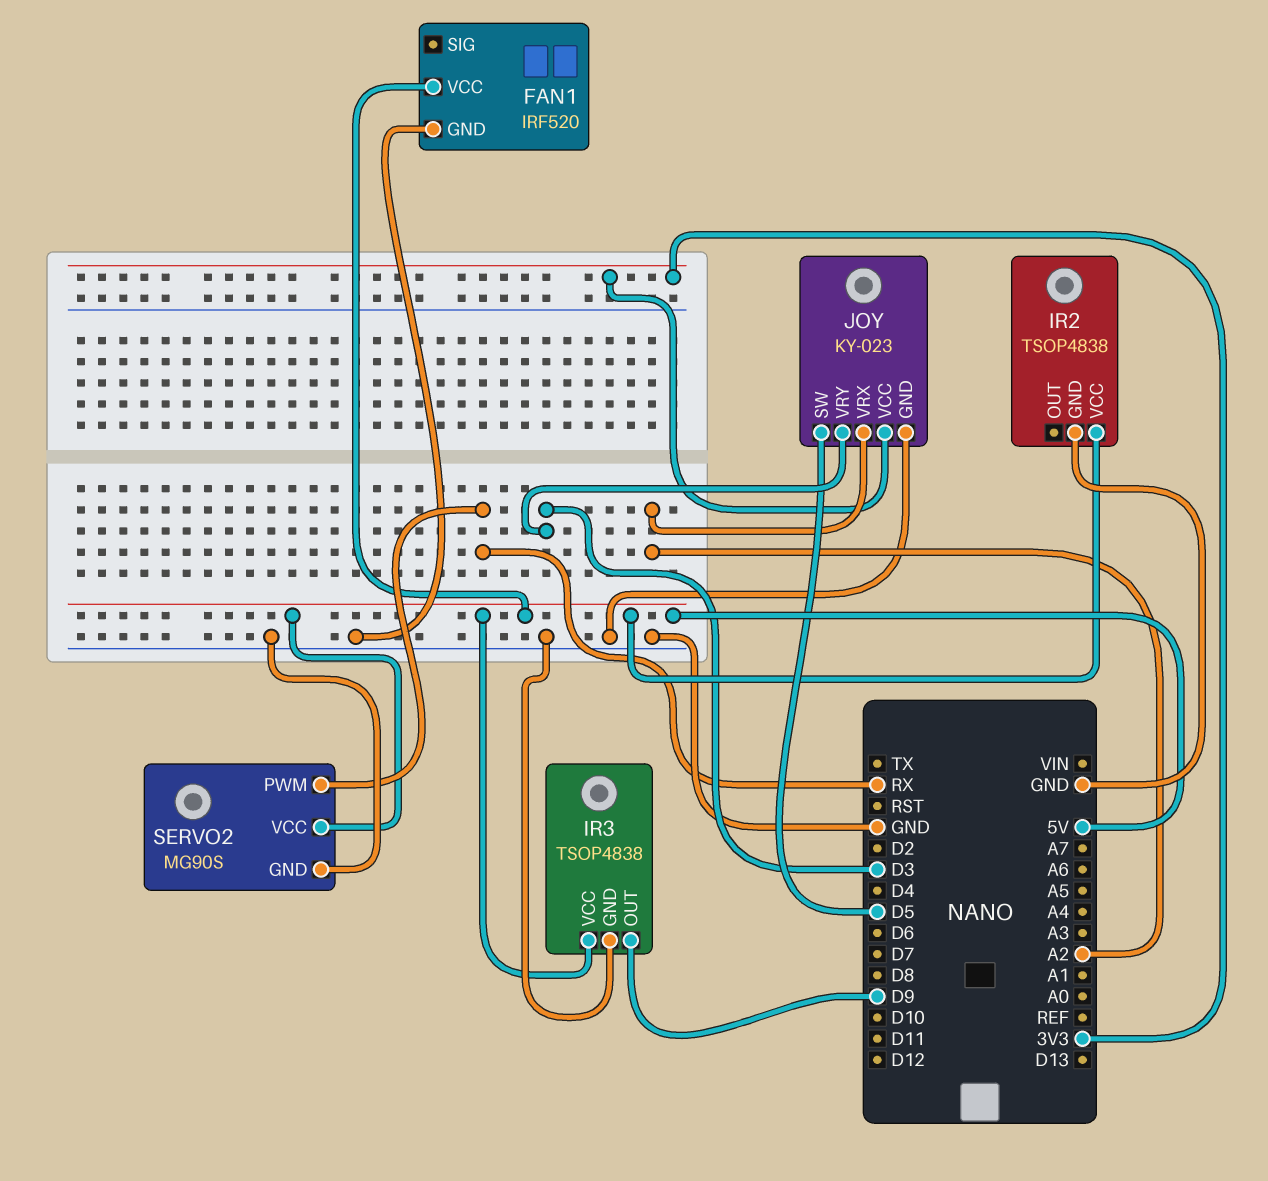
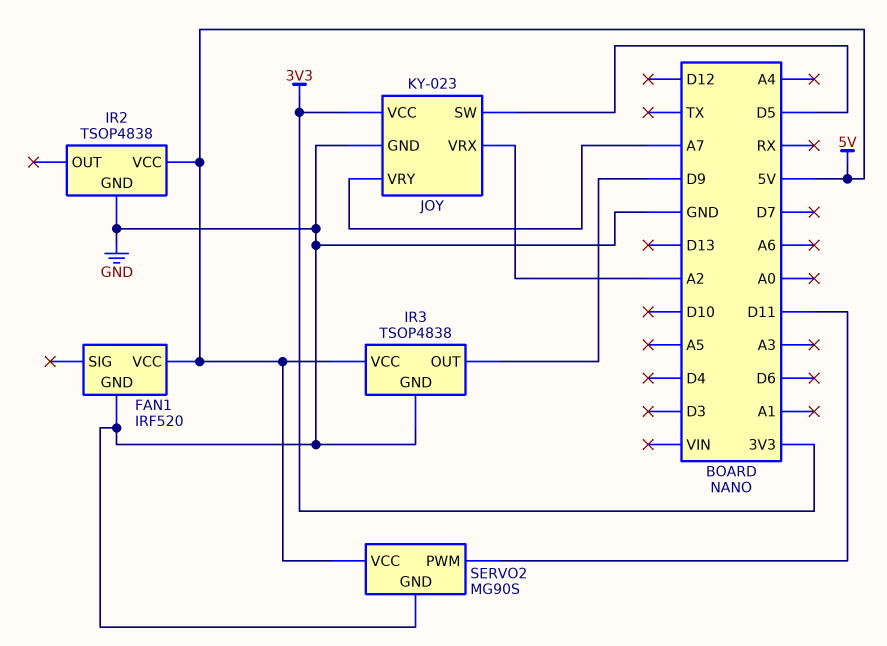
JOY pin VRY: D3 -> A7
SERVO2 pin PWM: RX -> D11

